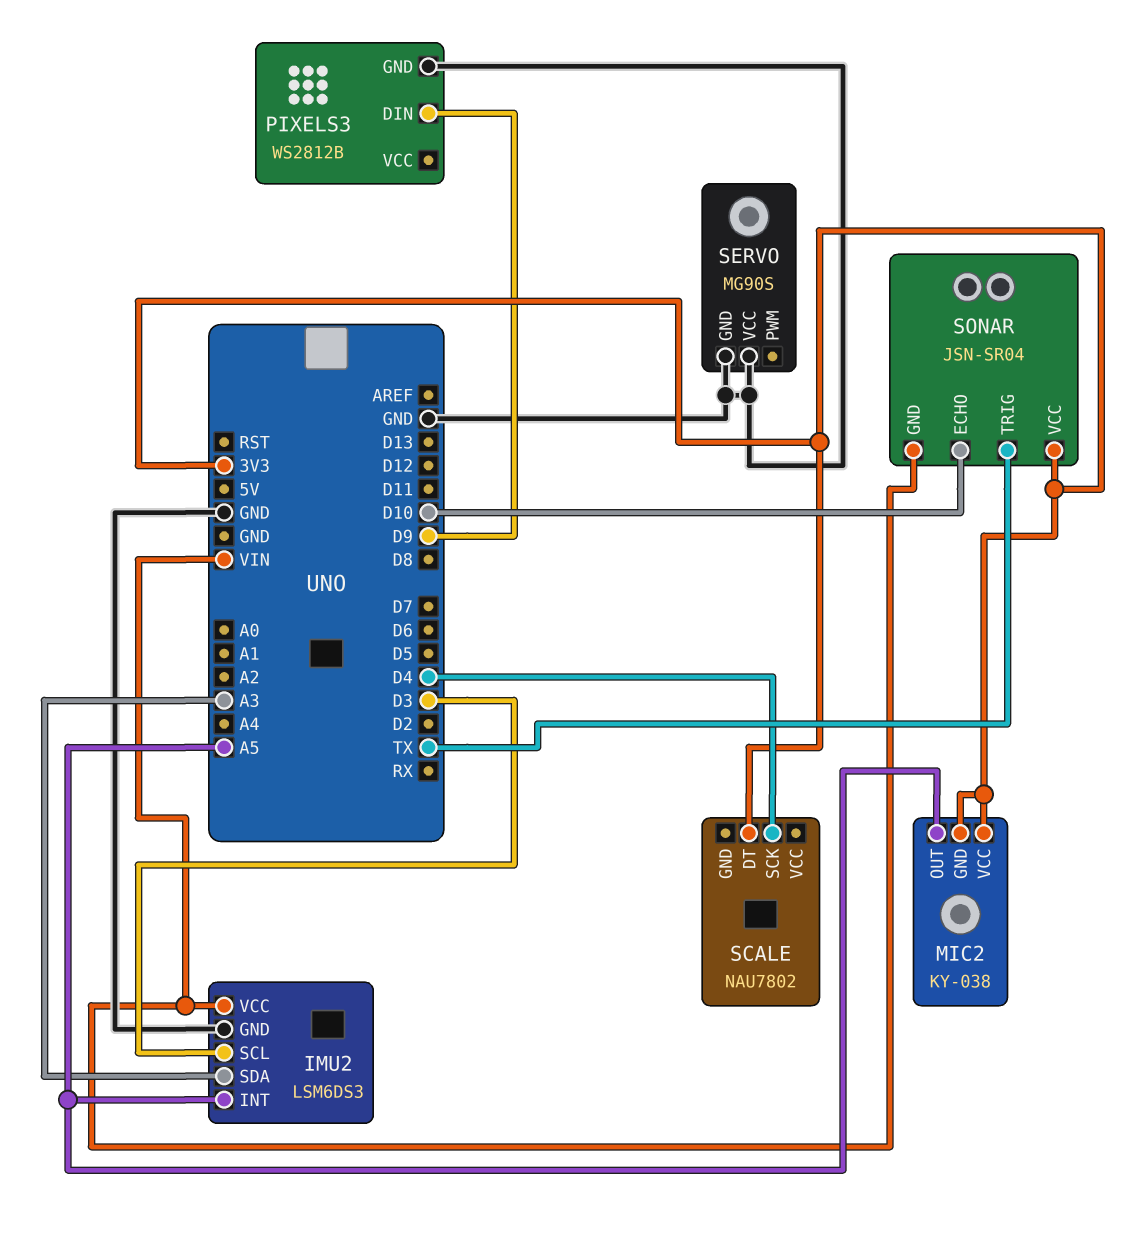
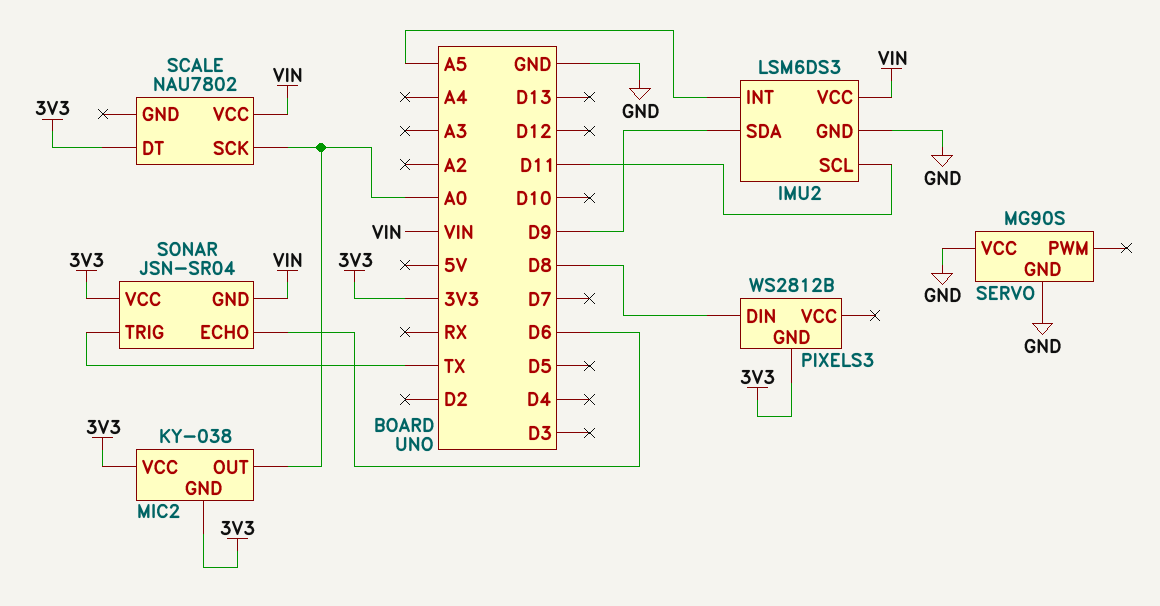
IMU2 pin SCL: D3 -> D11
IMU2 pin SDA: A3 -> D9
MIC2 pin OUT: A5 -> A0
PIXELS3 pin DIN: D9 -> D8
PIXELS3 pin GND: GND -> 3V3
SCALE pin SCK: D4 -> A0
SCALE pin VCC: none -> VIN
SONAR pin ECHO: D10 -> D6

